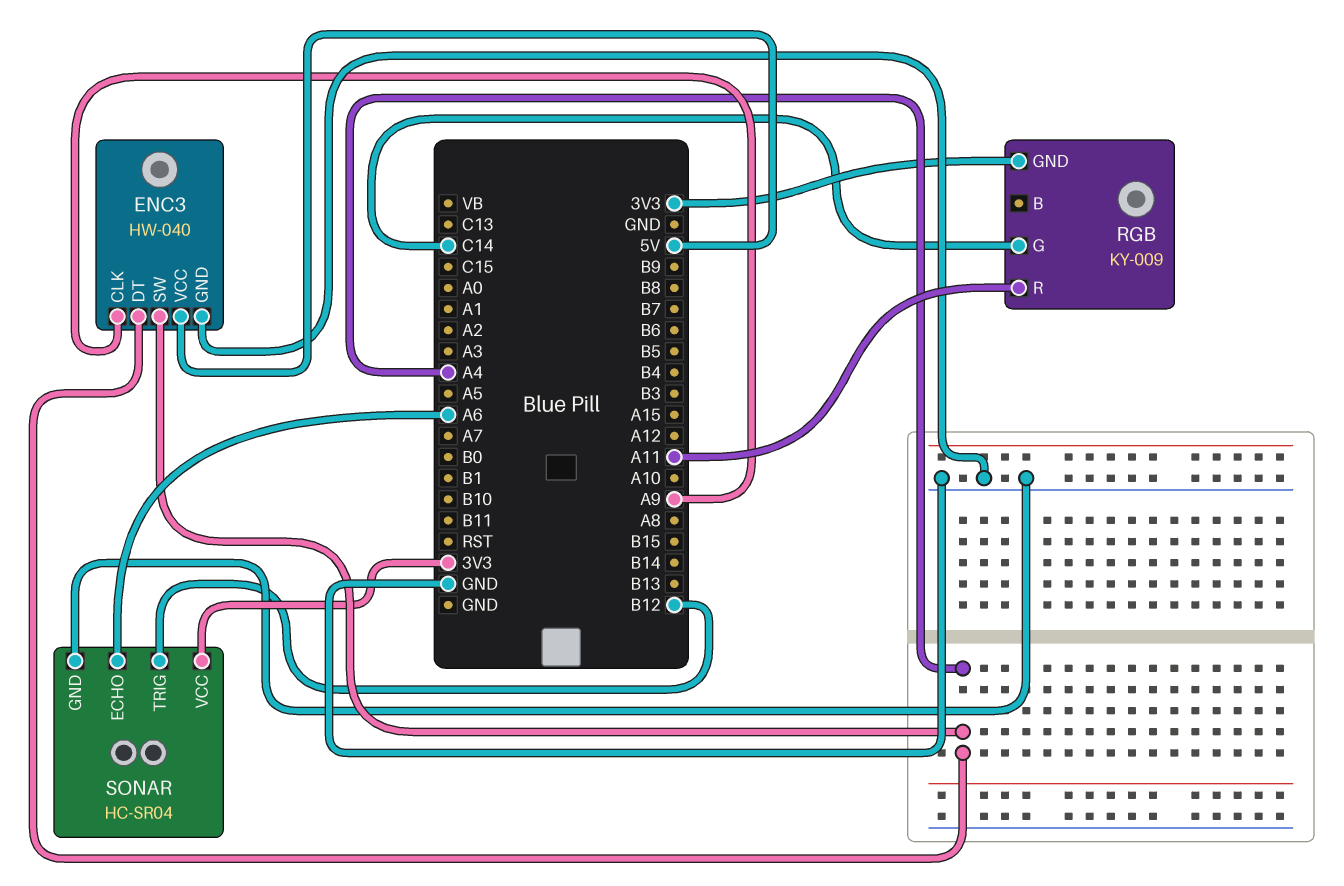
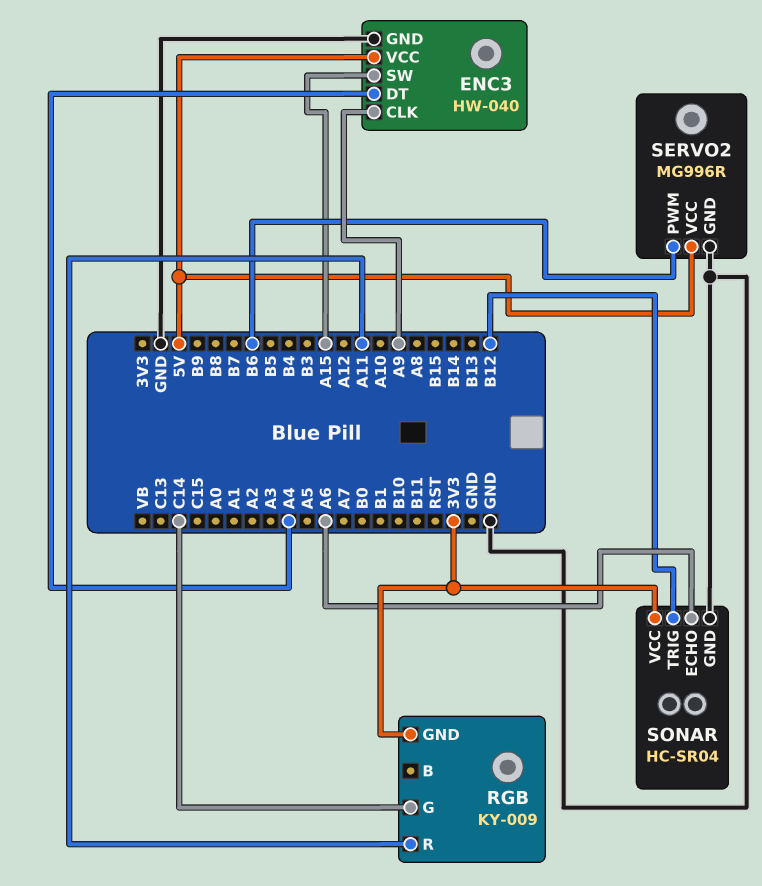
ENC3 pin SW: A4 -> A15
SERVO2: none -> MG996R
SERVO2 pin GND: none -> GND
SERVO2 pin PWM: none -> B6
SERVO2 pin VCC: none -> 5V

